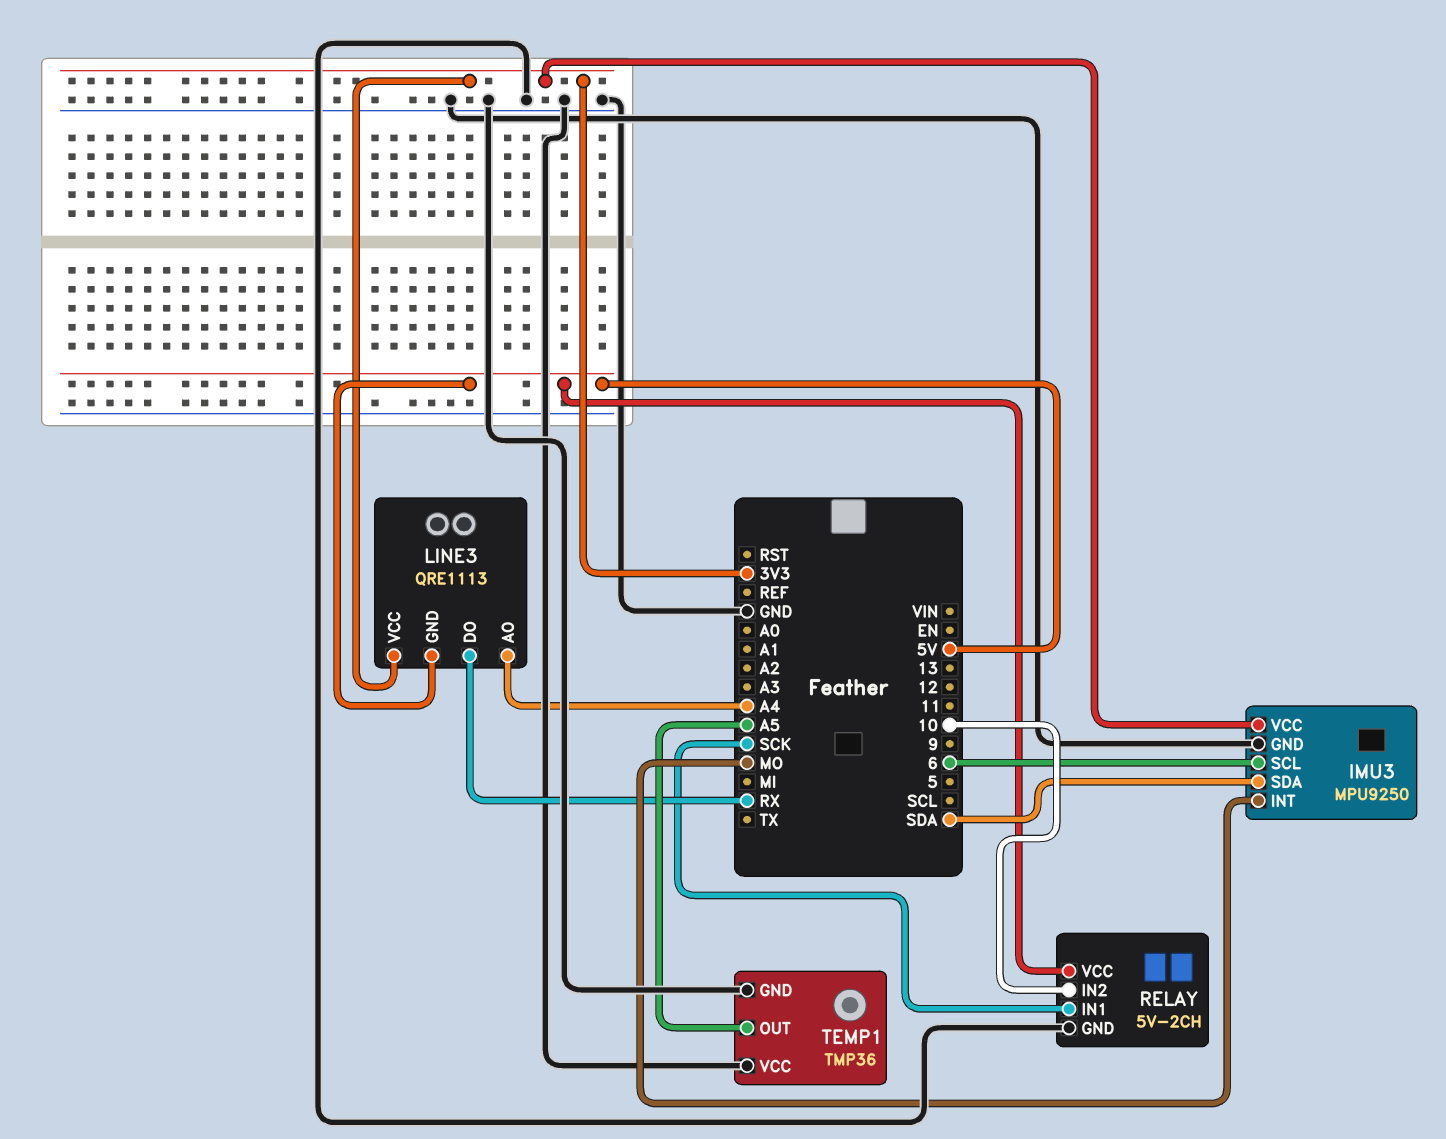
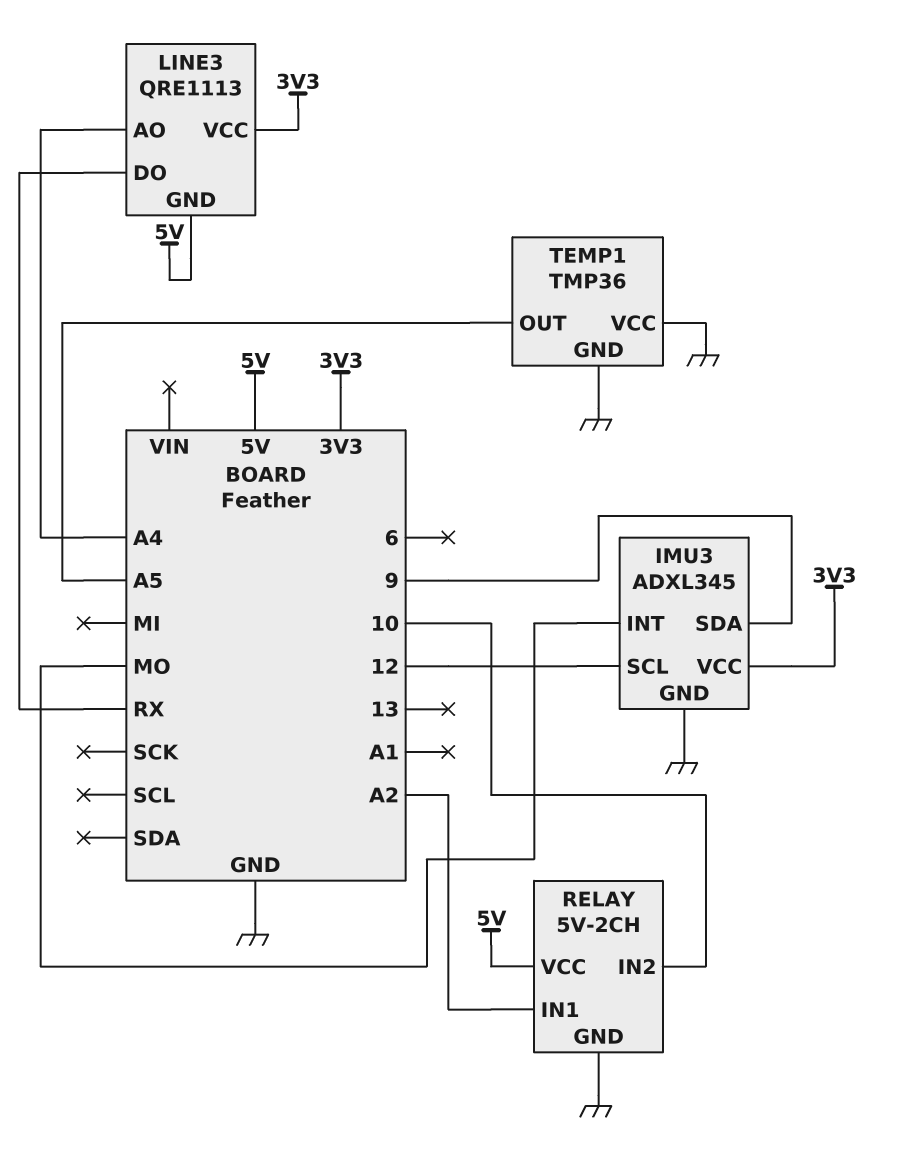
IMU3: MPU9250 -> ADXL345
IMU3 pin SCL: 6 -> 12
IMU3 pin SDA: SDA -> 9
RELAY pin IN1: SCK -> A2

